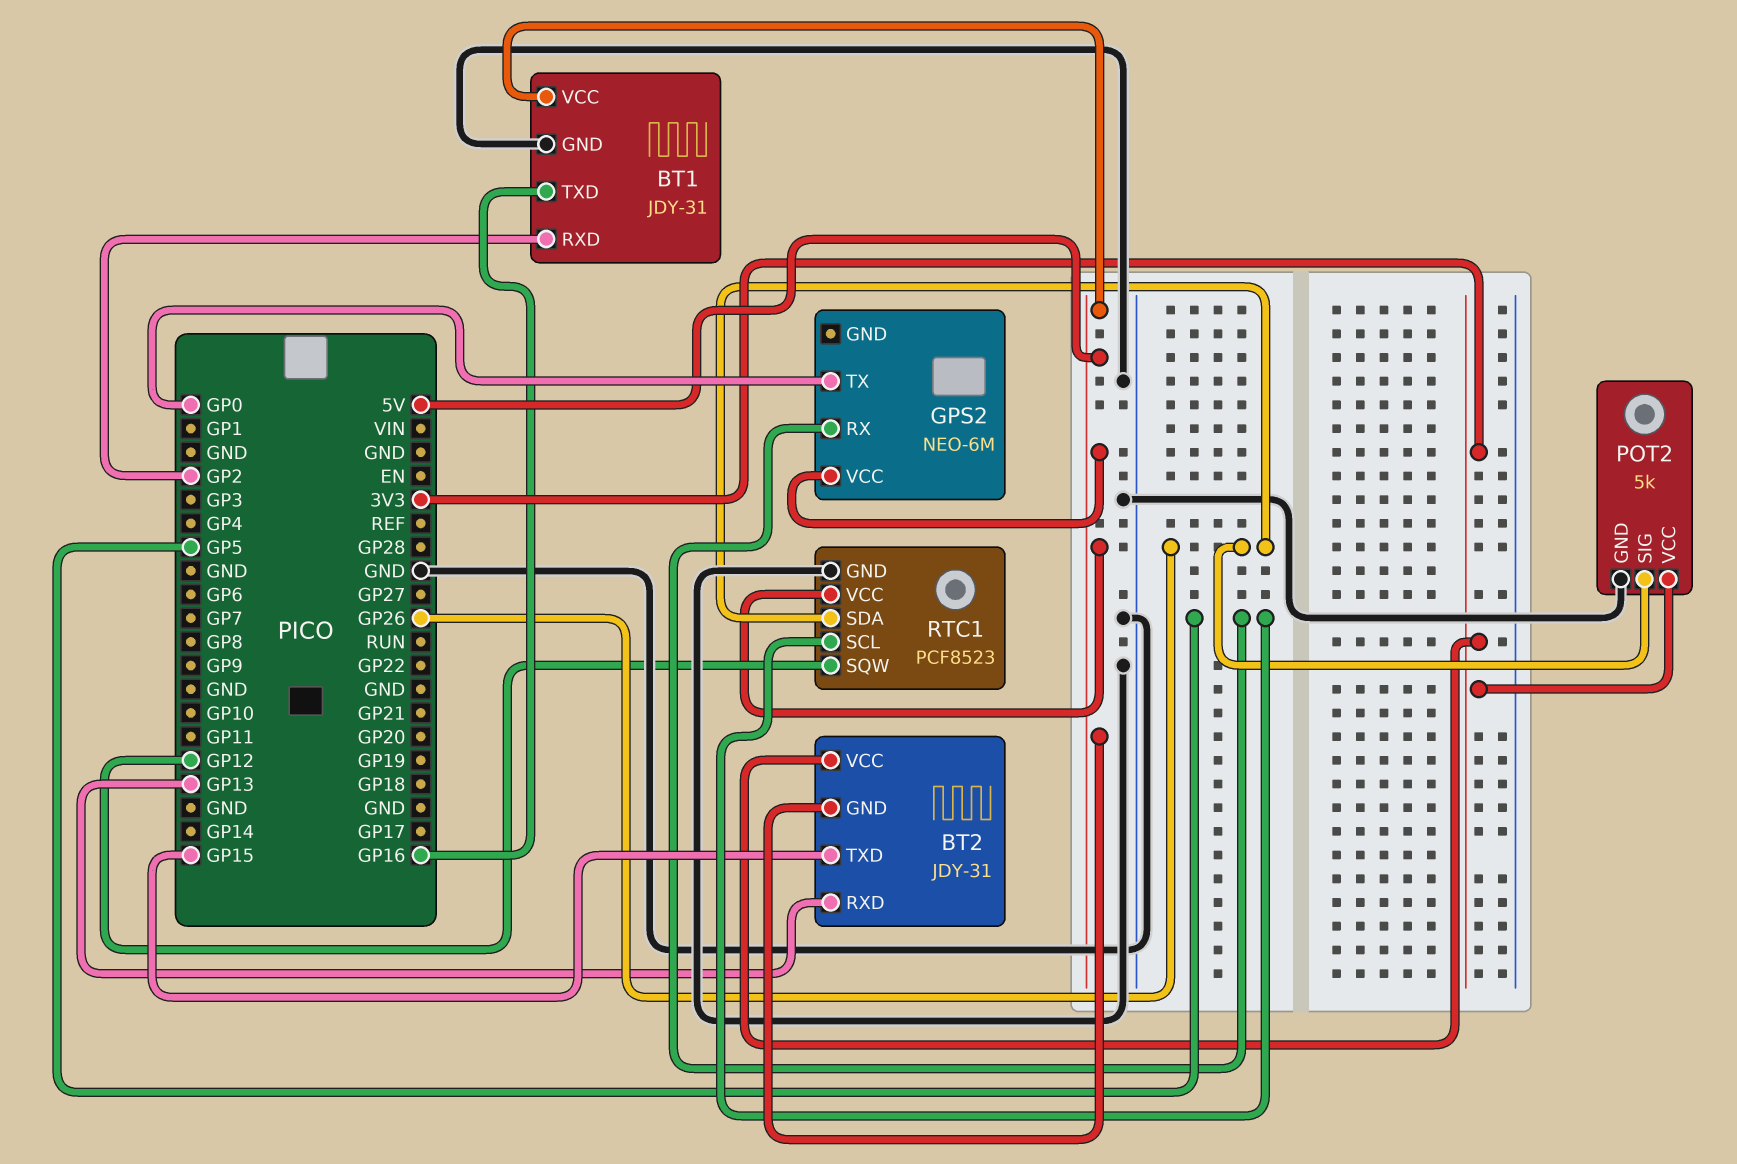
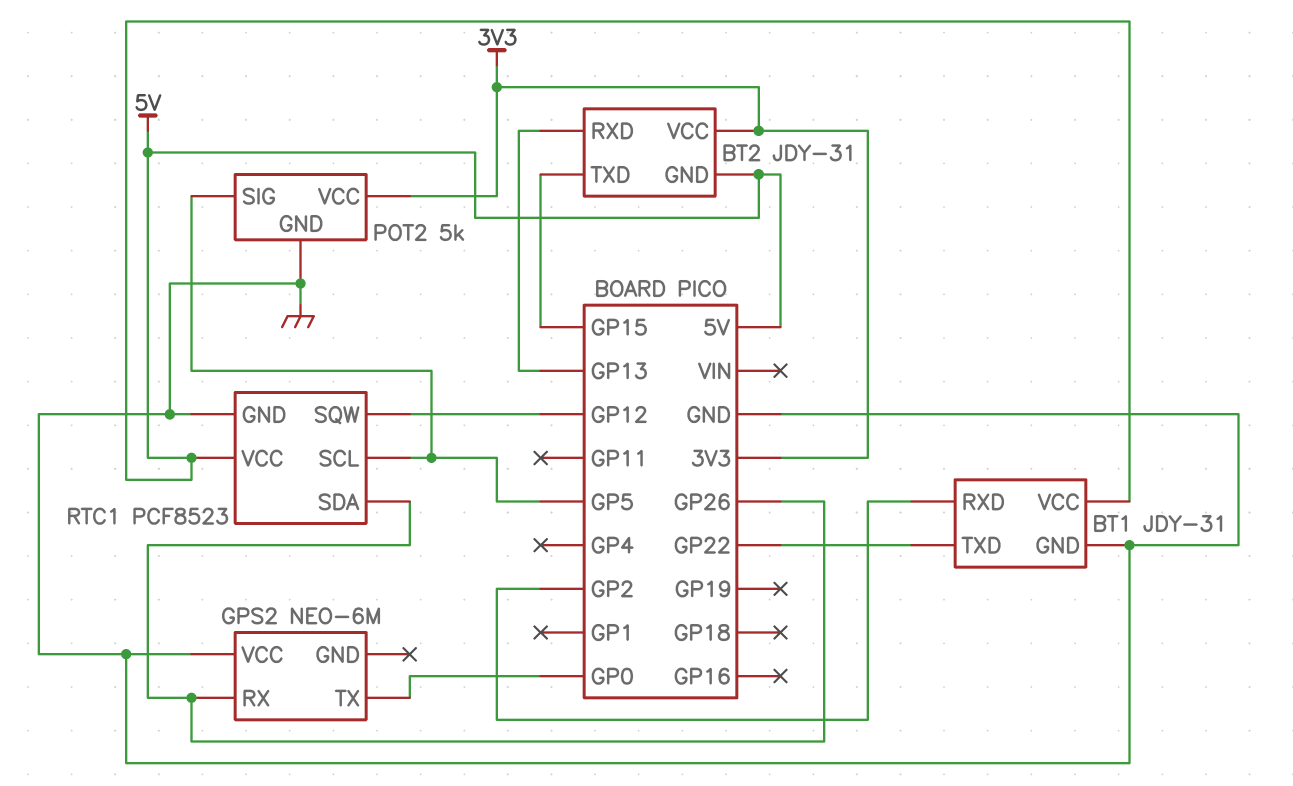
BT1 pin TXD: GP16 -> GP22
GPS2 pin RX: GP5 -> GP26
GPS2 pin VCC: 5V -> GND
POT2 pin SIG: GP26 -> GP5

